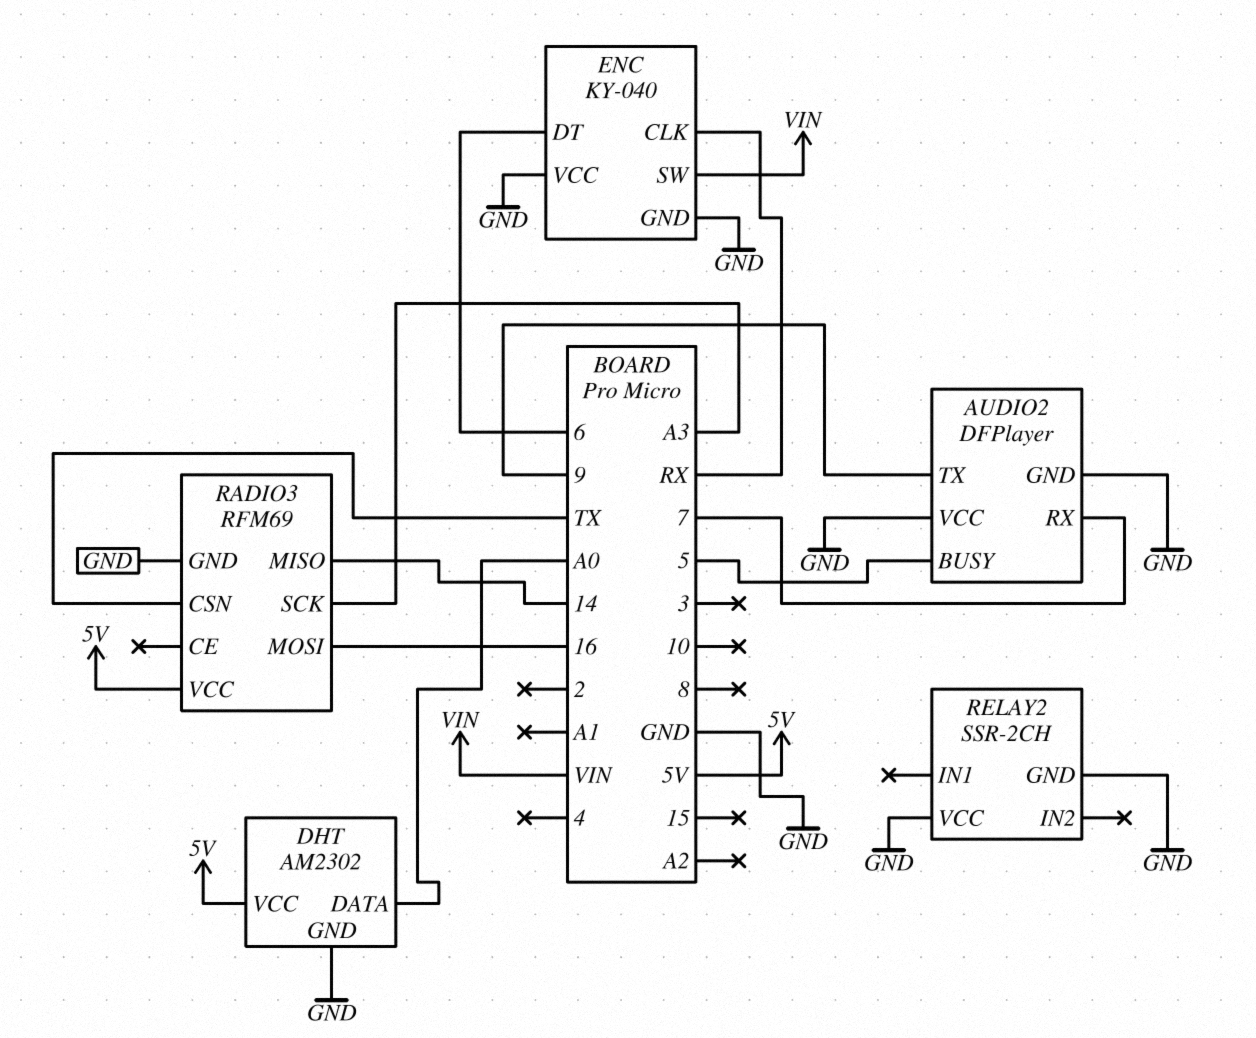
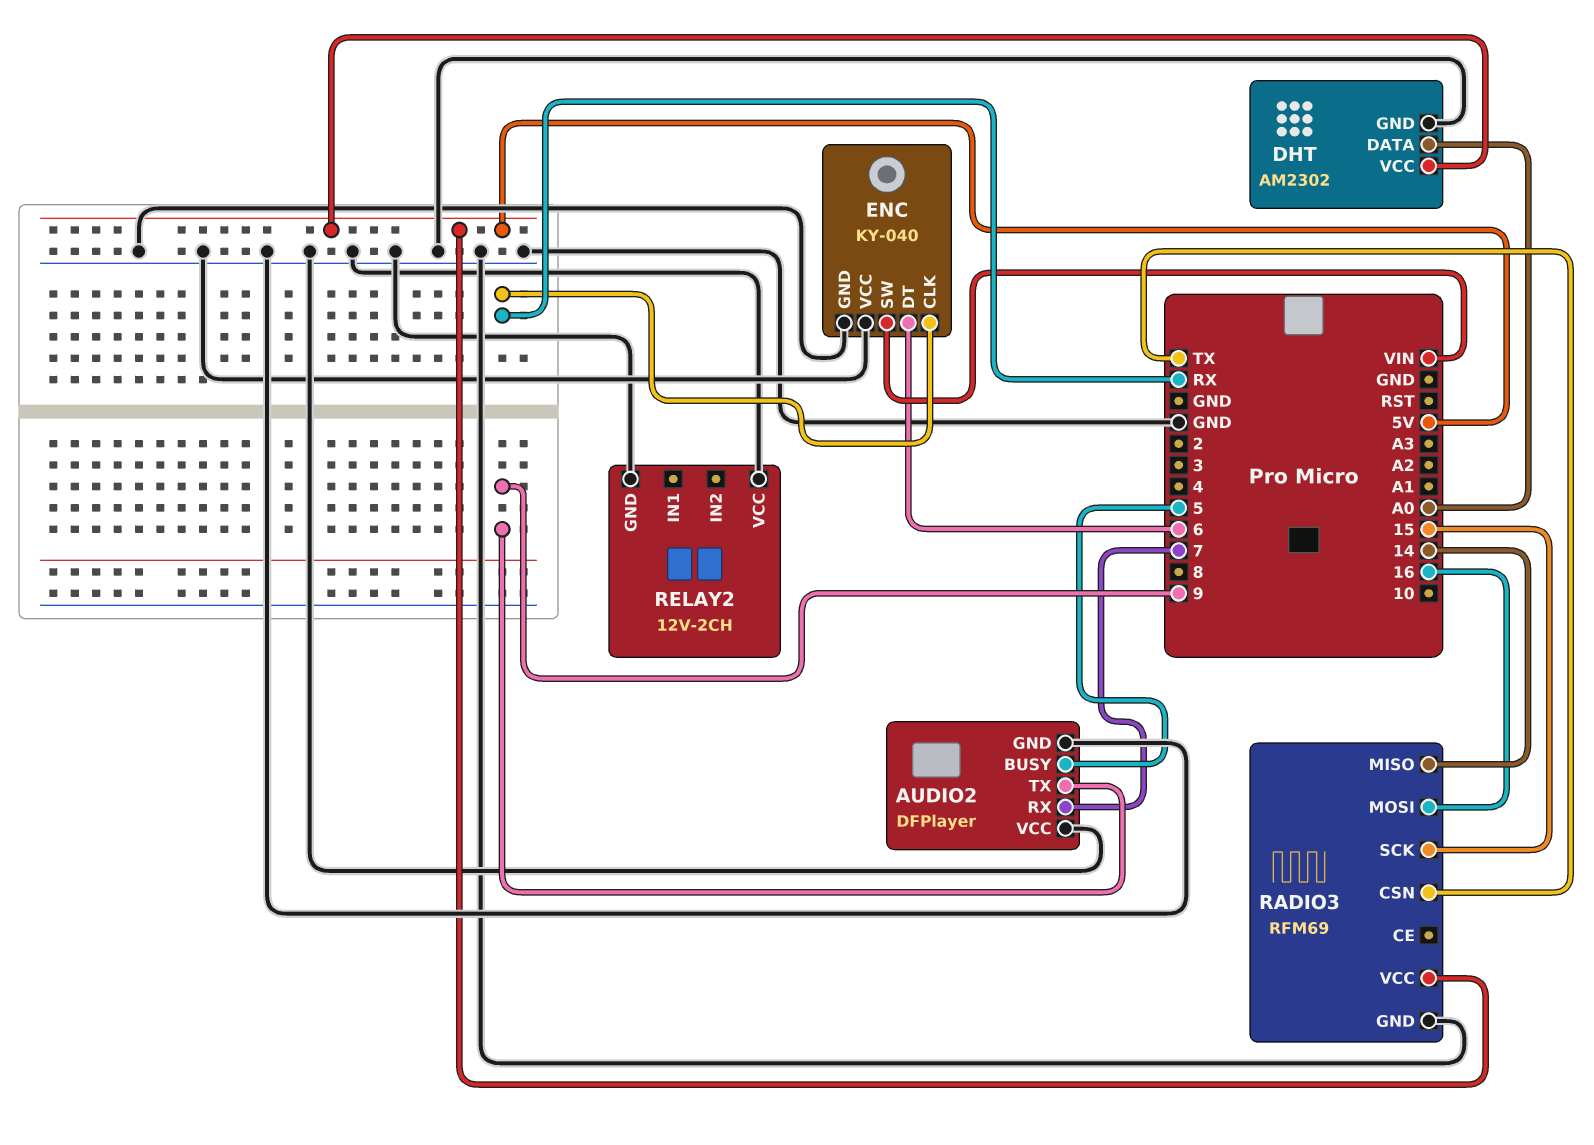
RADIO3 pin SCK: A3 -> 15
RELAY2: SSR-2CH -> 12V-2CH

